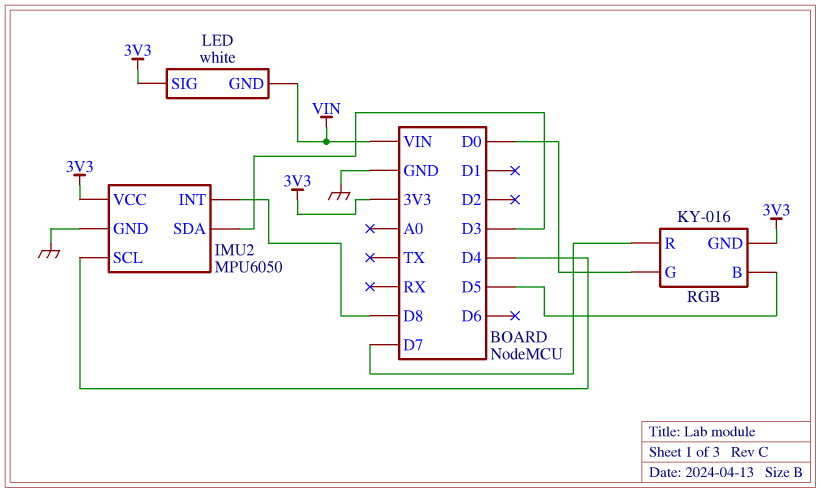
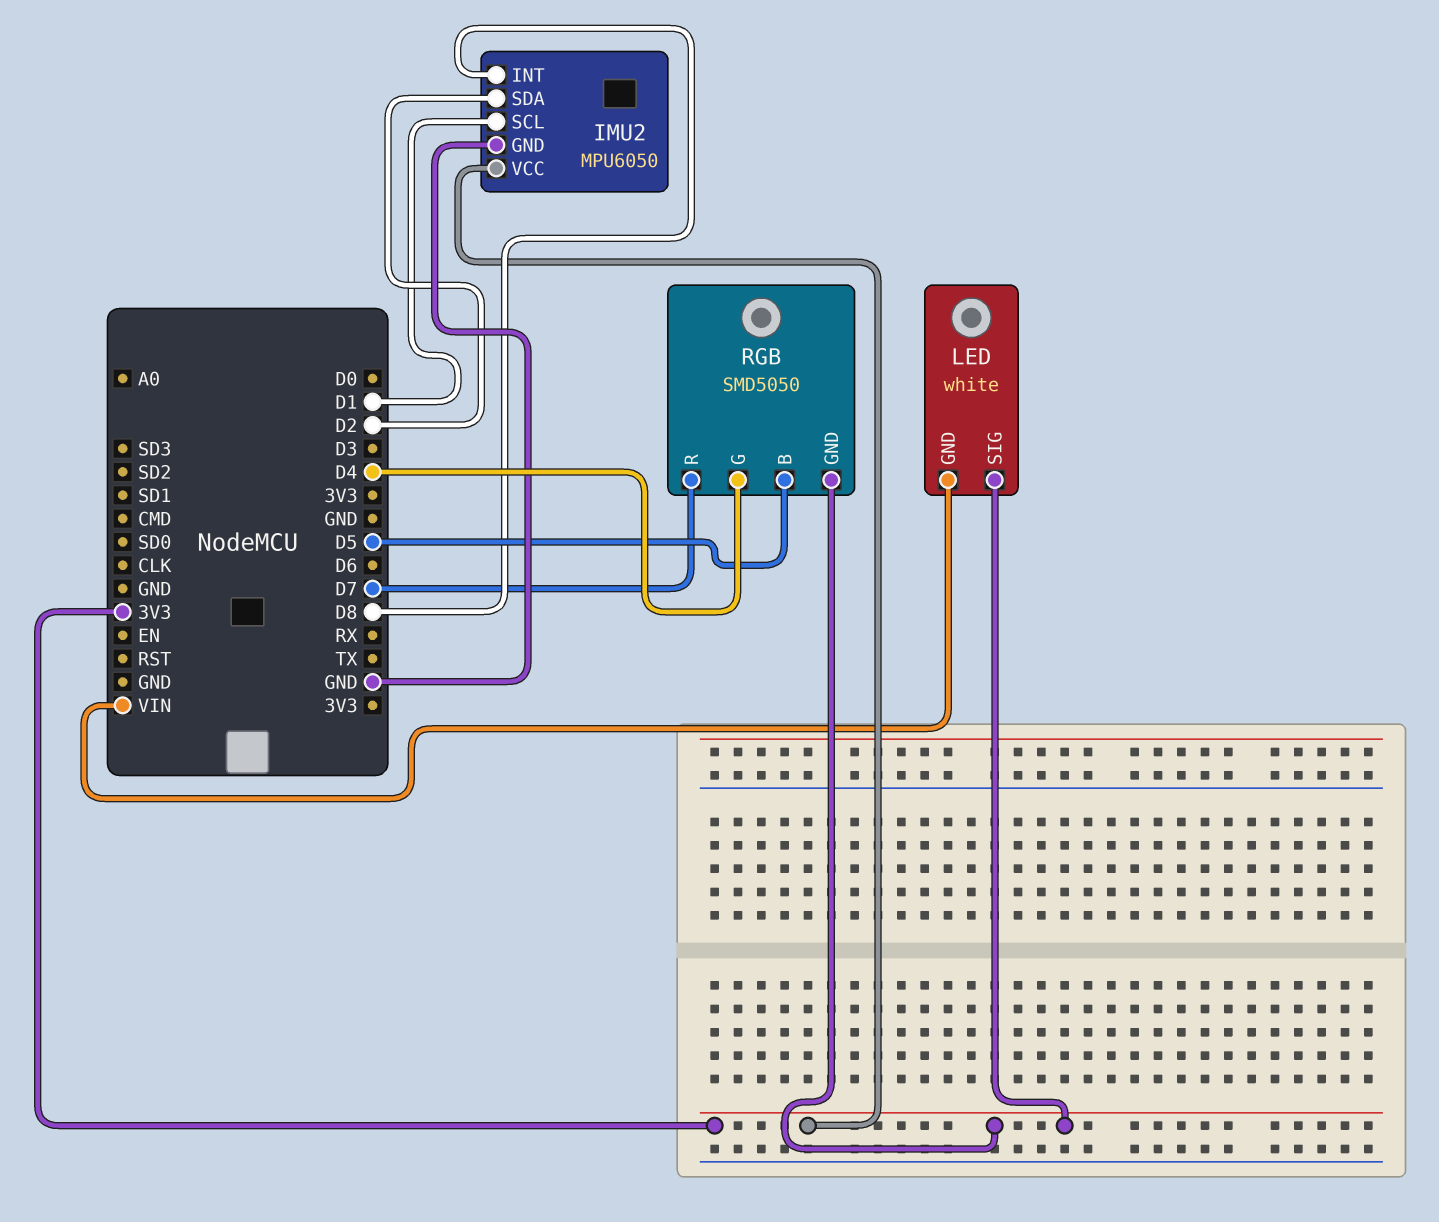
IMU2 pin SCL: D4 -> D1
IMU2 pin SDA: D3 -> D2
RGB: KY-016 -> SMD5050
RGB pin G: D0 -> D4

